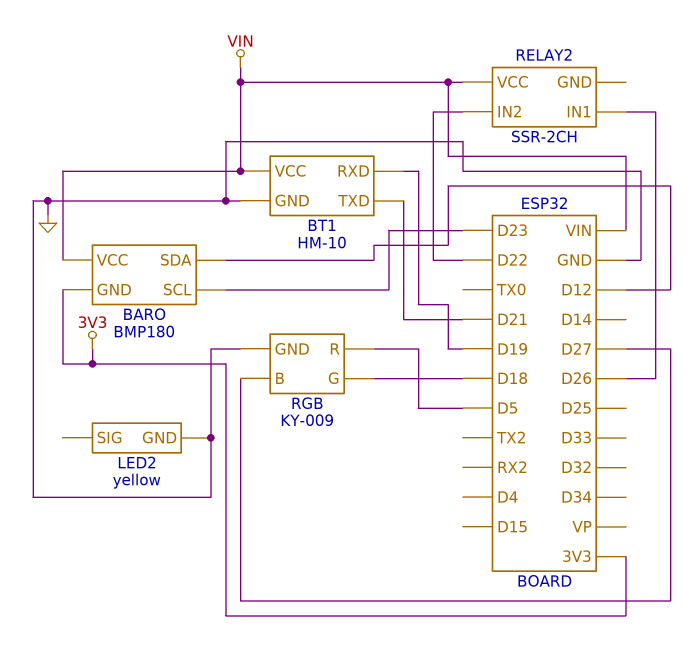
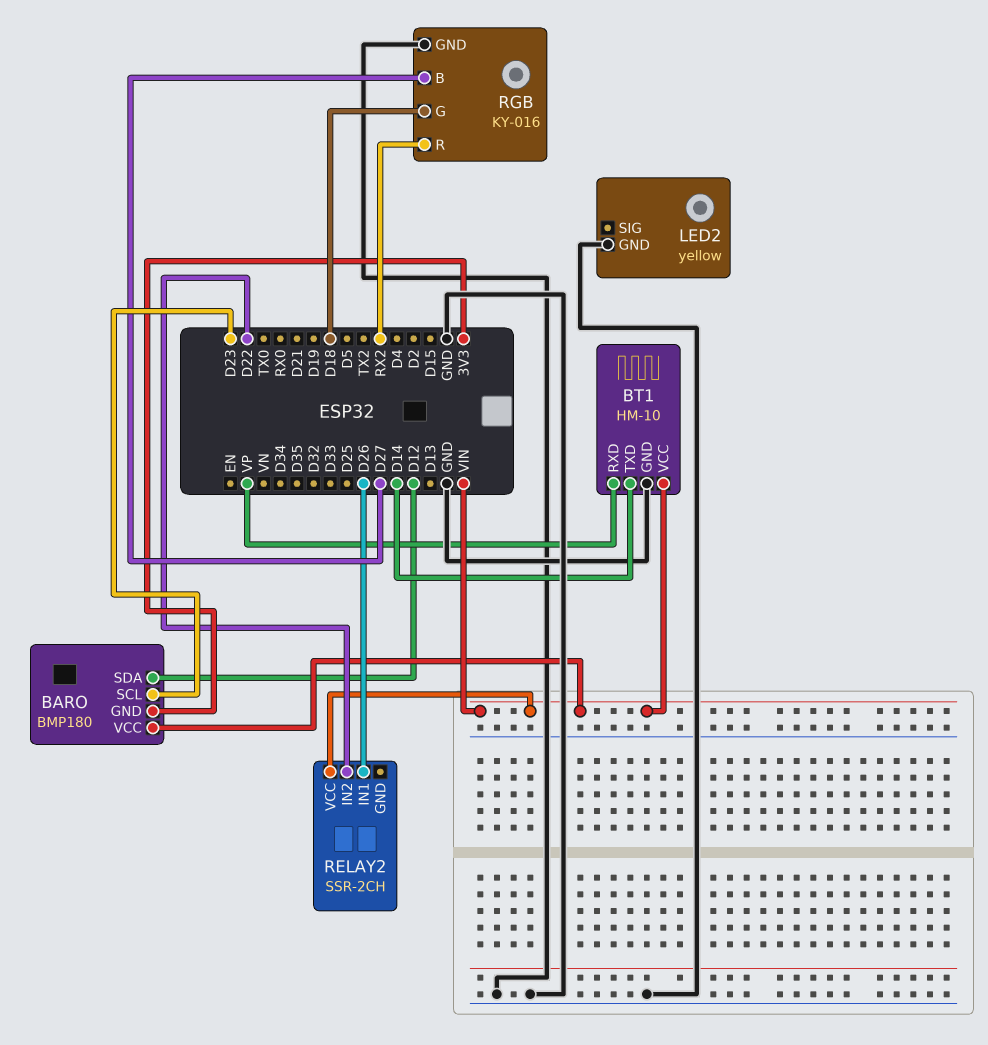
BT1 pin RXD: D19 -> VP
BT1 pin TXD: D21 -> D14
RGB: KY-009 -> KY-016
RGB pin R: D5 -> RX2

